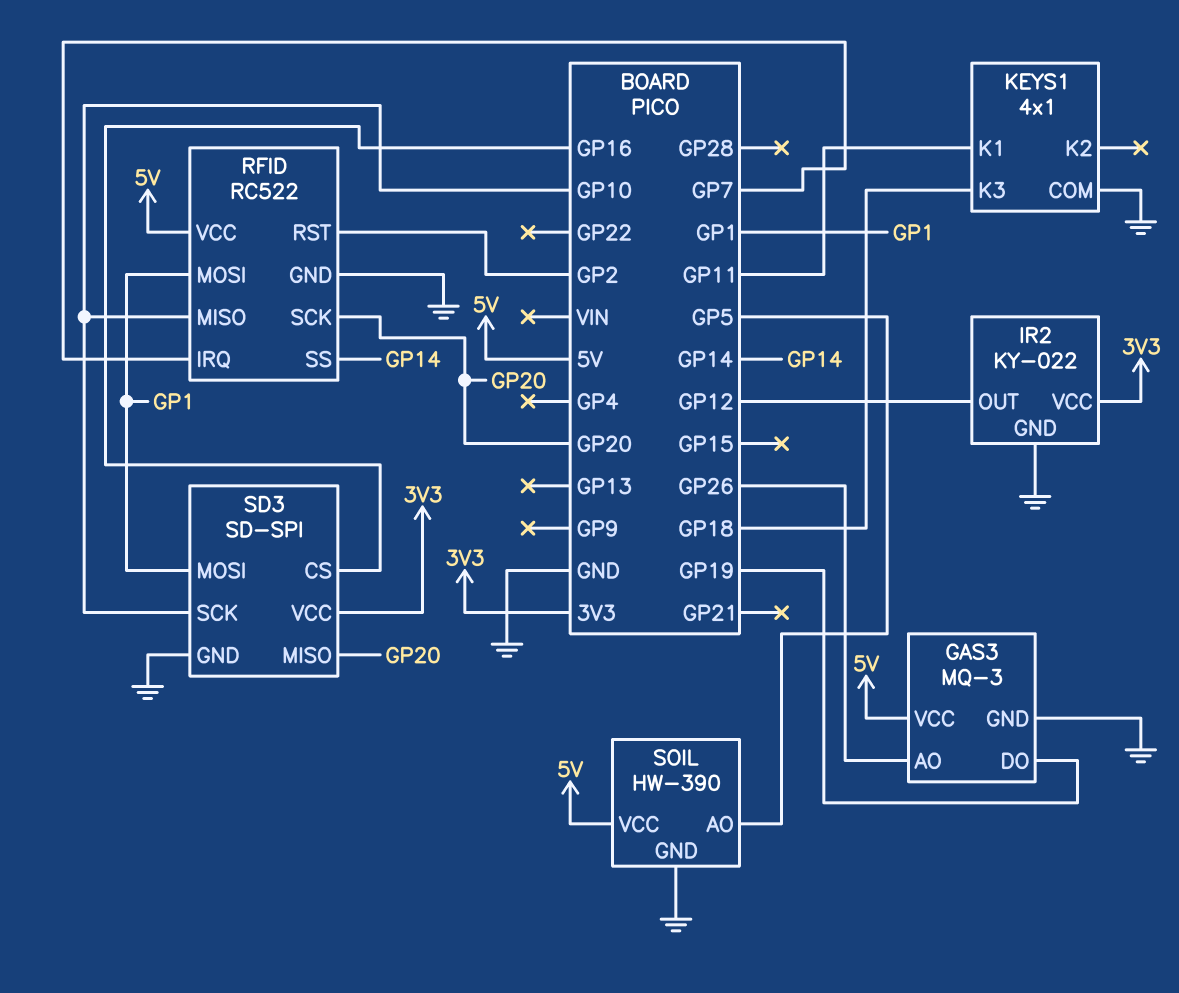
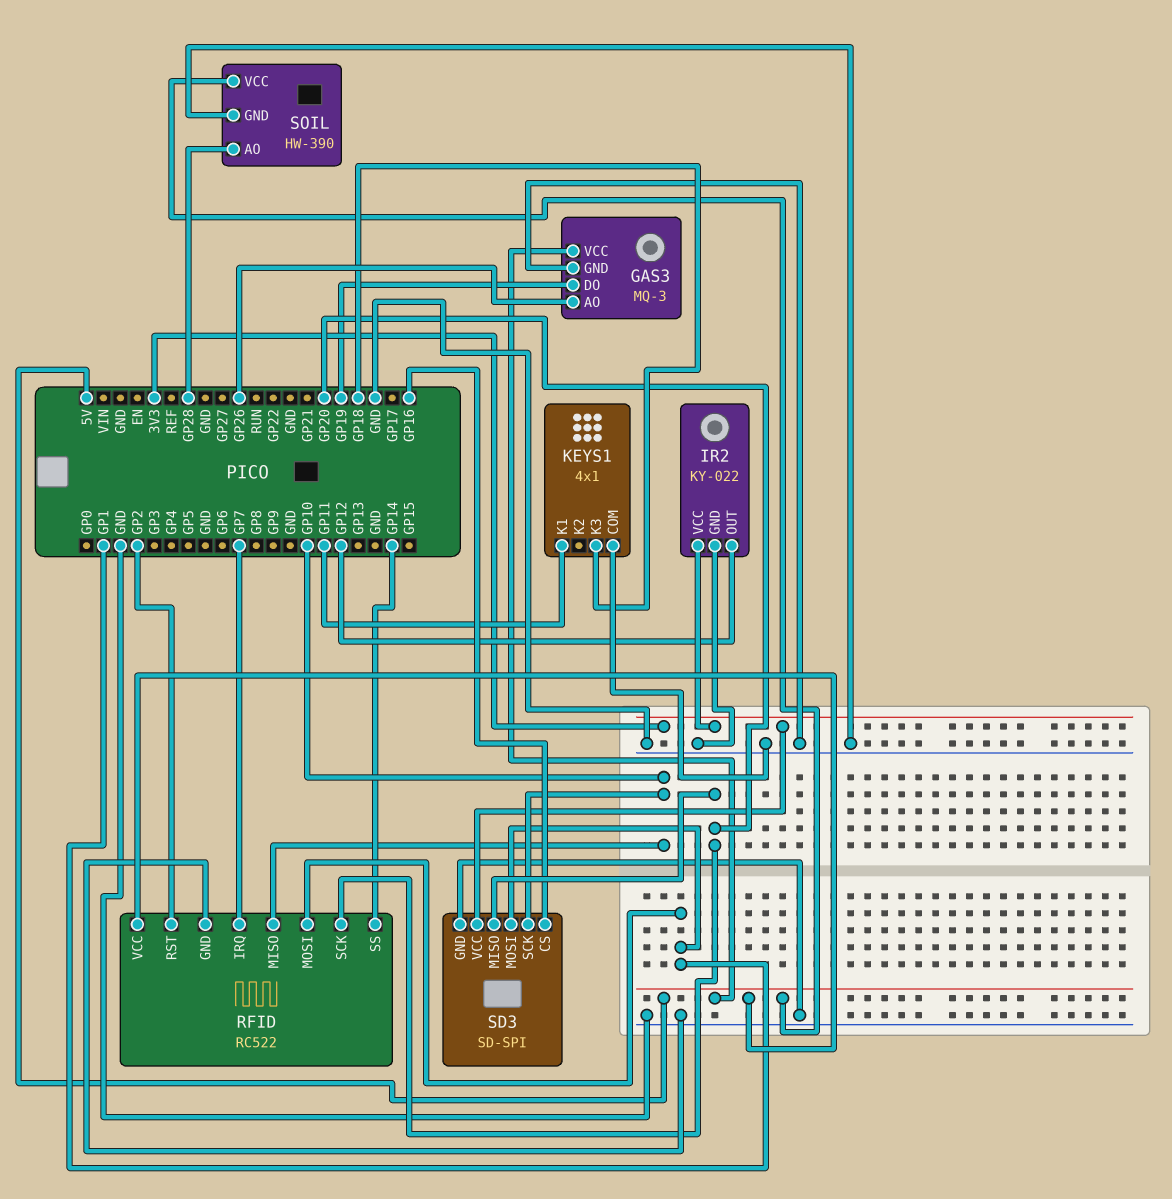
SOIL pin AO: GP5 -> GP28

